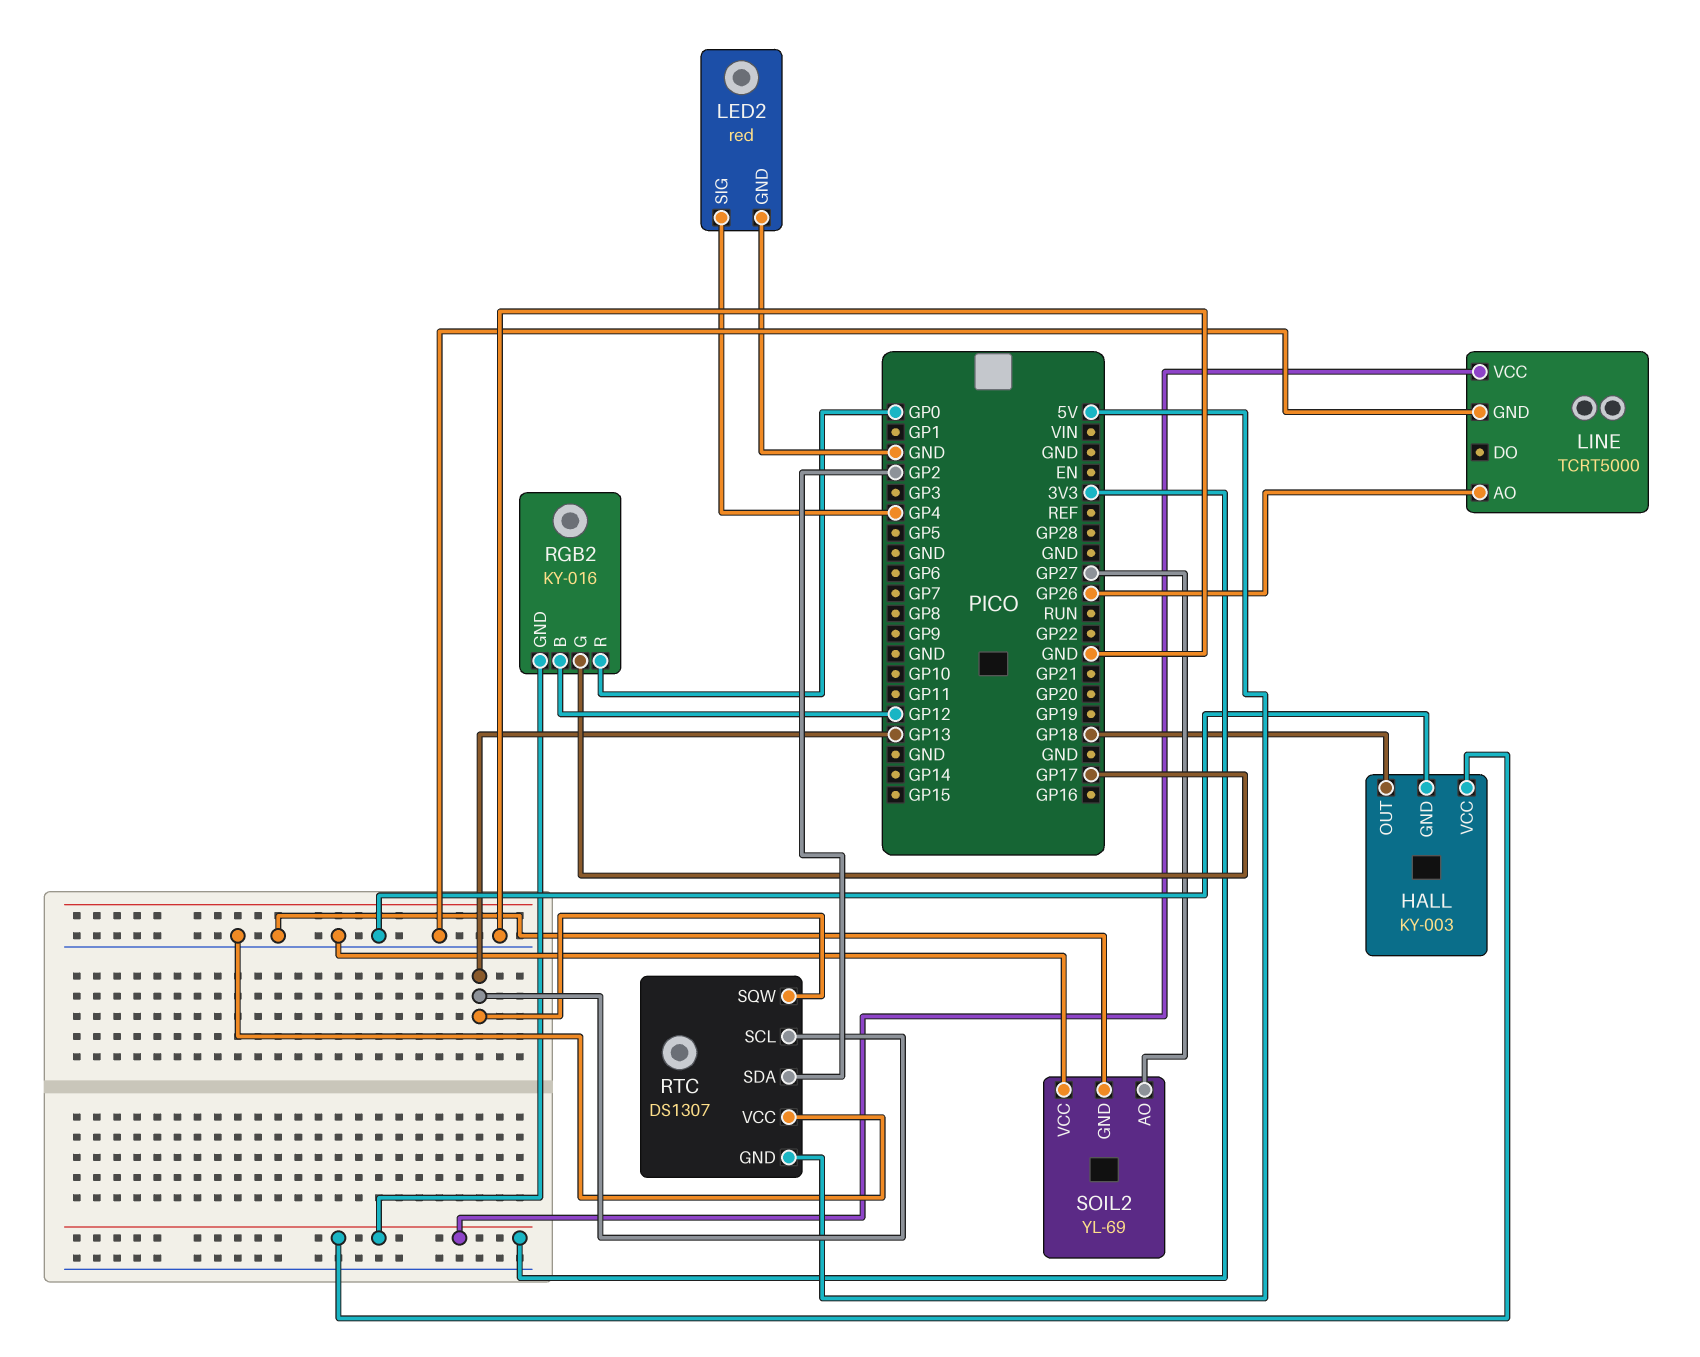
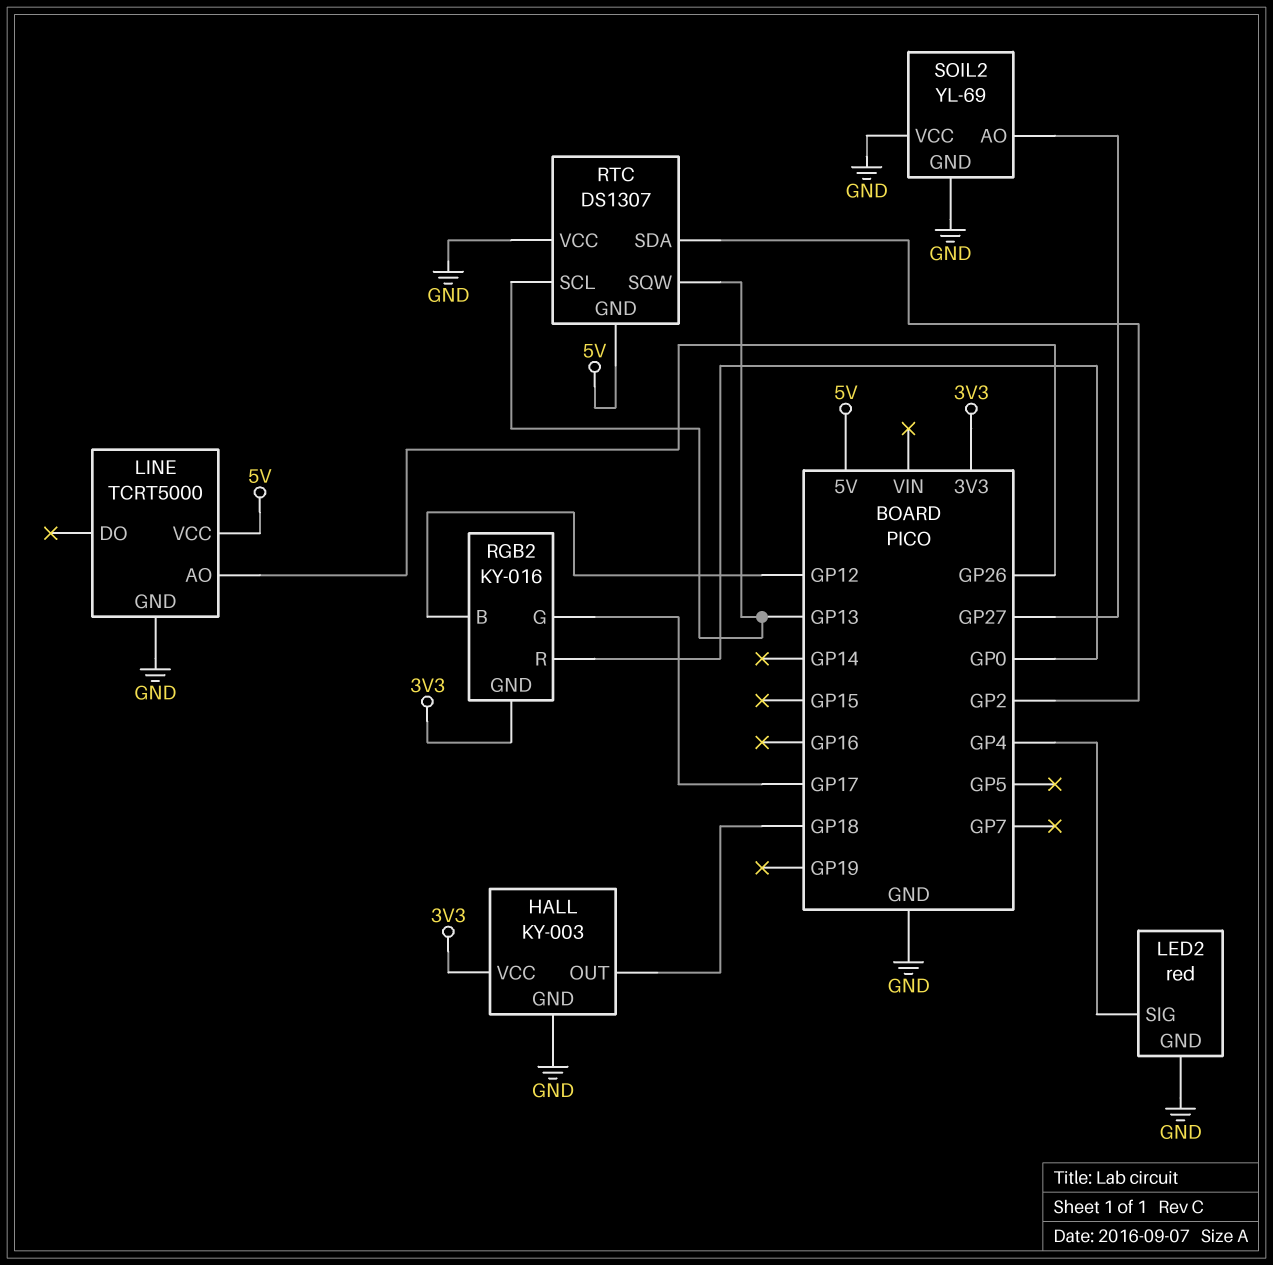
LINE pin VCC: 3V3 -> 5V

